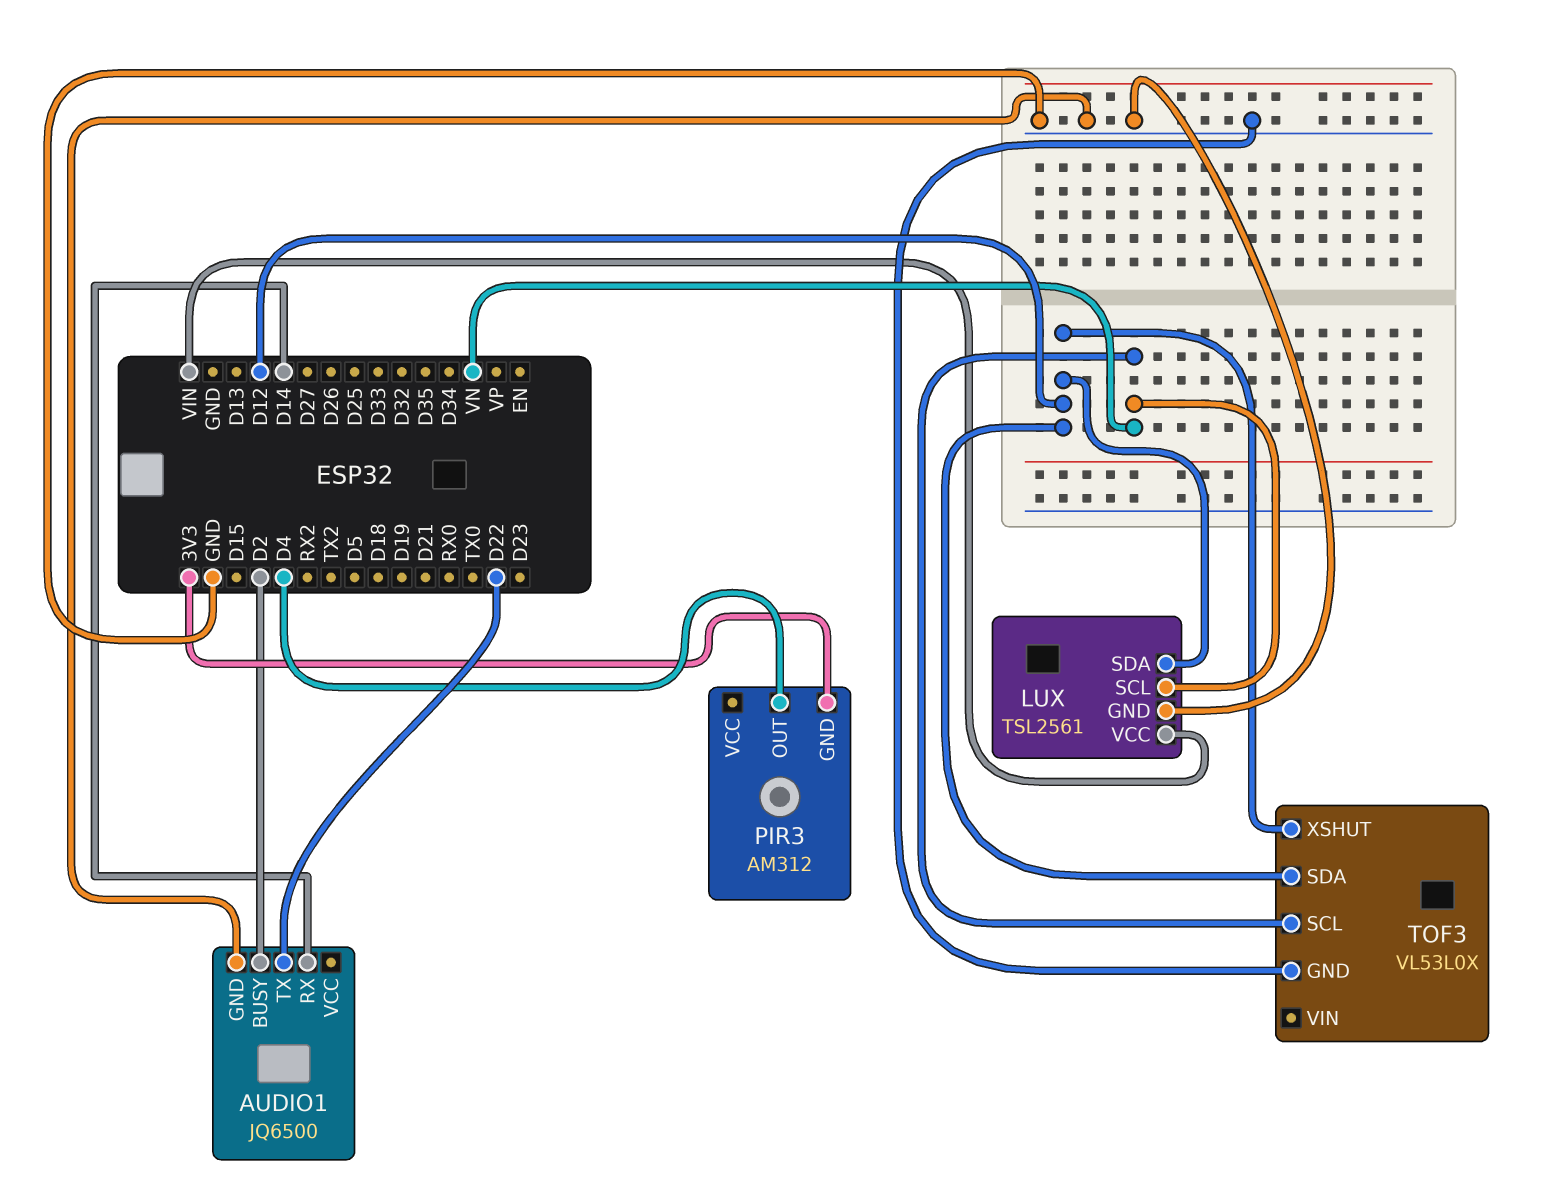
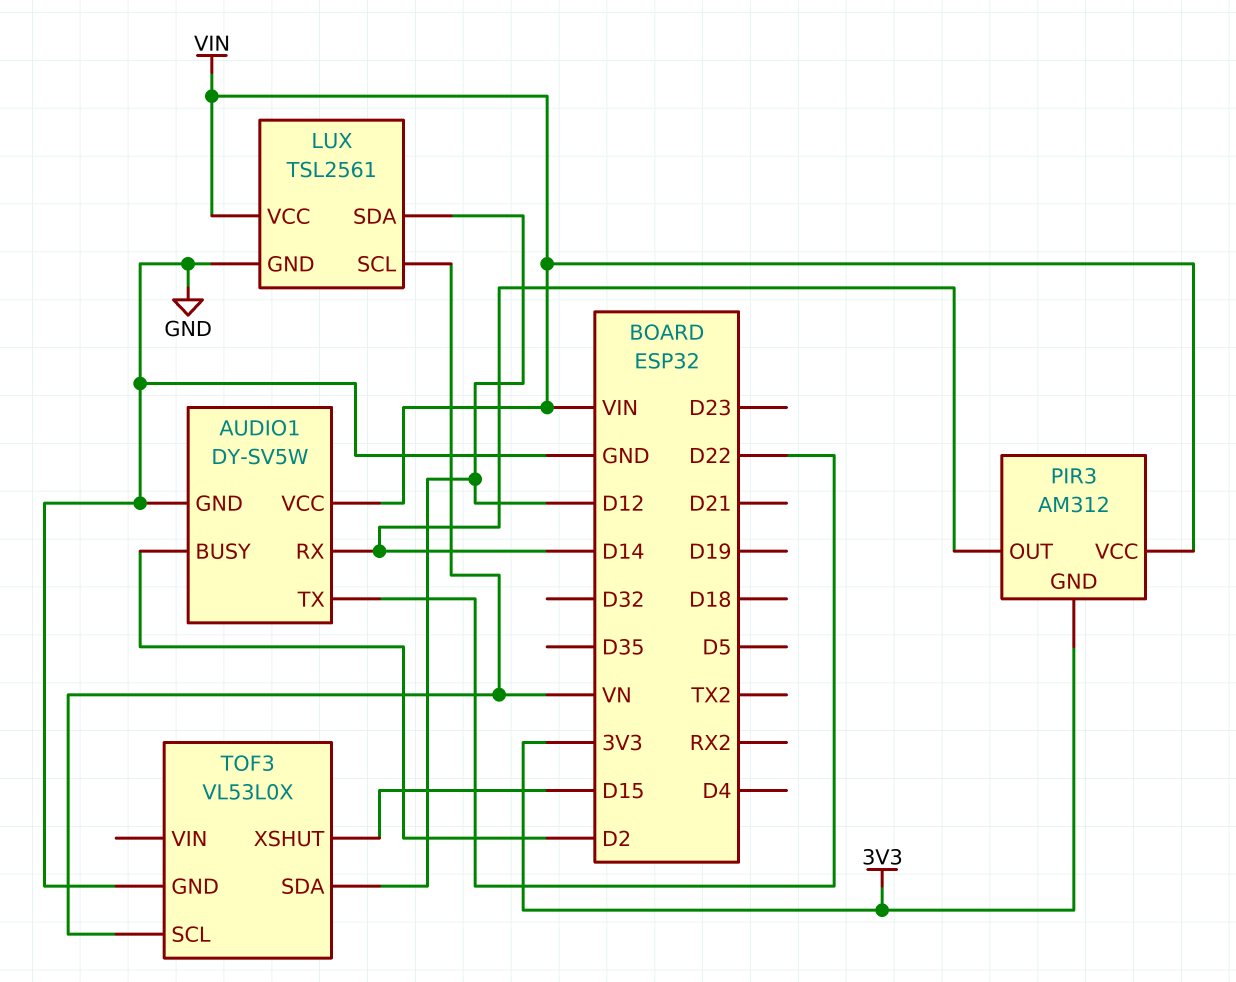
AUDIO1: JQ6500 -> DY-SV5W
AUDIO1 pin VCC: none -> VIN
PIR3 pin OUT: D4 -> D14
PIR3 pin VCC: none -> VIN
TOF3 pin XSHUT: D12 -> D15

